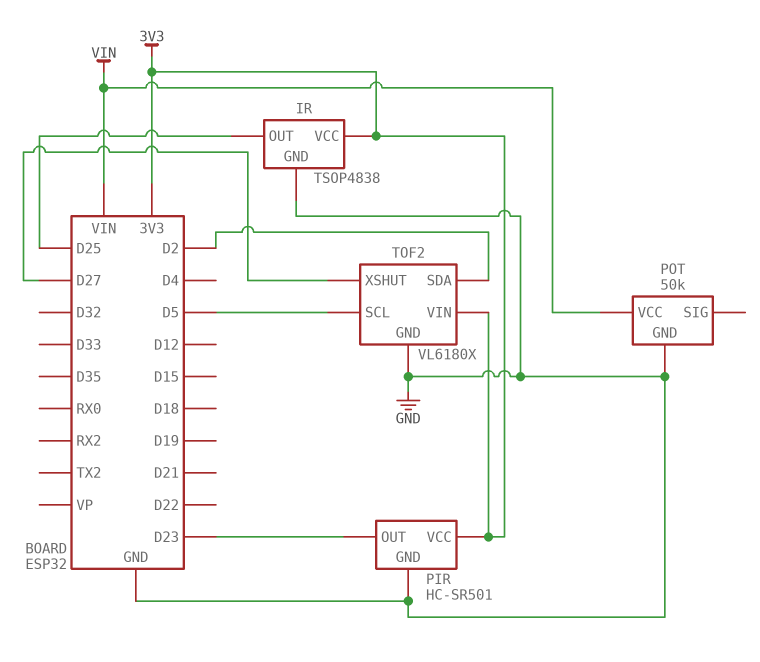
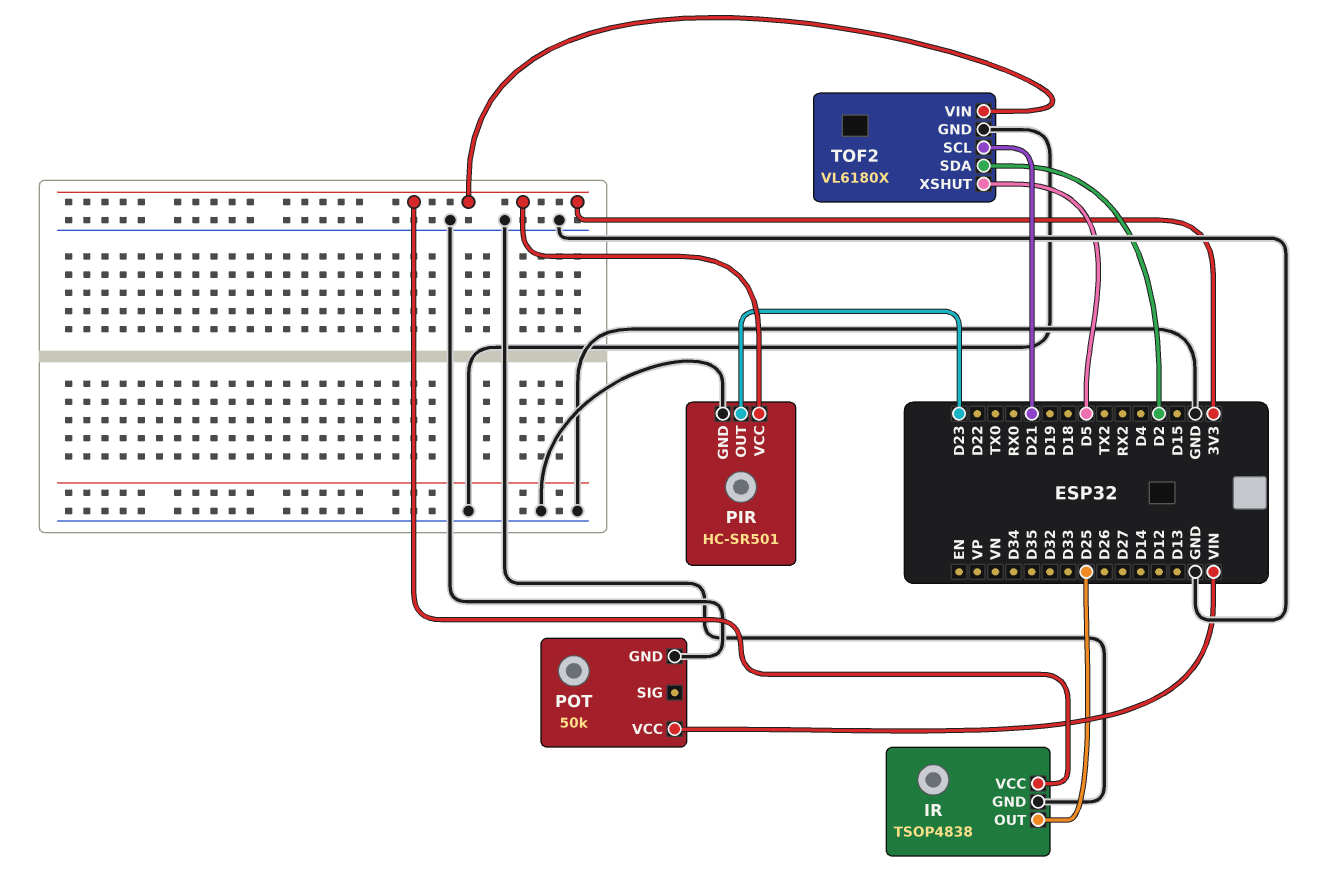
TOF2 pin SCL: D5 -> D21
TOF2 pin XSHUT: D27 -> D5

